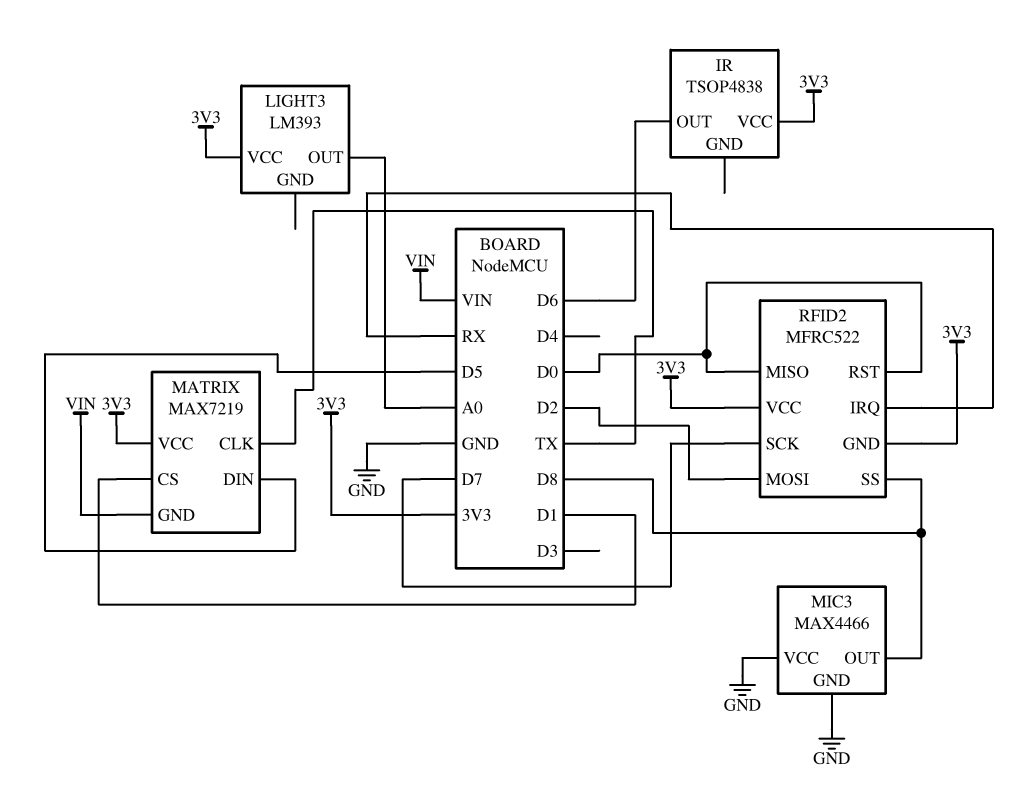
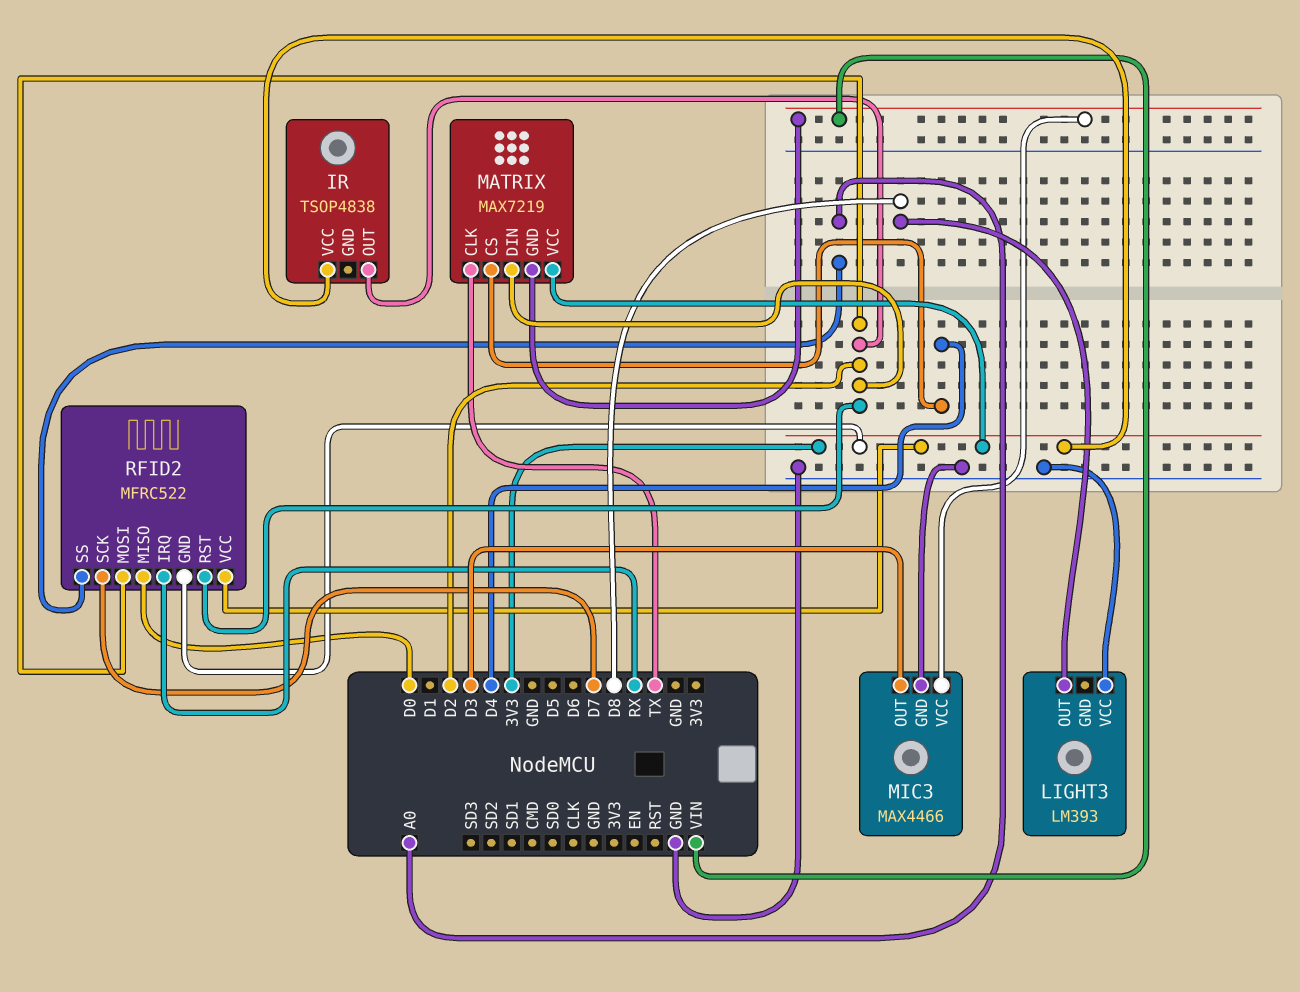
IR pin OUT: D6 -> D2
LIGHT3 pin OUT: A0 -> D8
LIGHT3 pin VCC: 3V3 -> GND
MATRIX pin CS: D1 -> D4
MATRIX pin DIN: D5 -> D2
MIC3 pin OUT: D8 -> D3
MIC3 pin VCC: GND -> VIN
RFID2 pin RST: D0 -> D2
RFID2 pin SS: D8 -> A0

